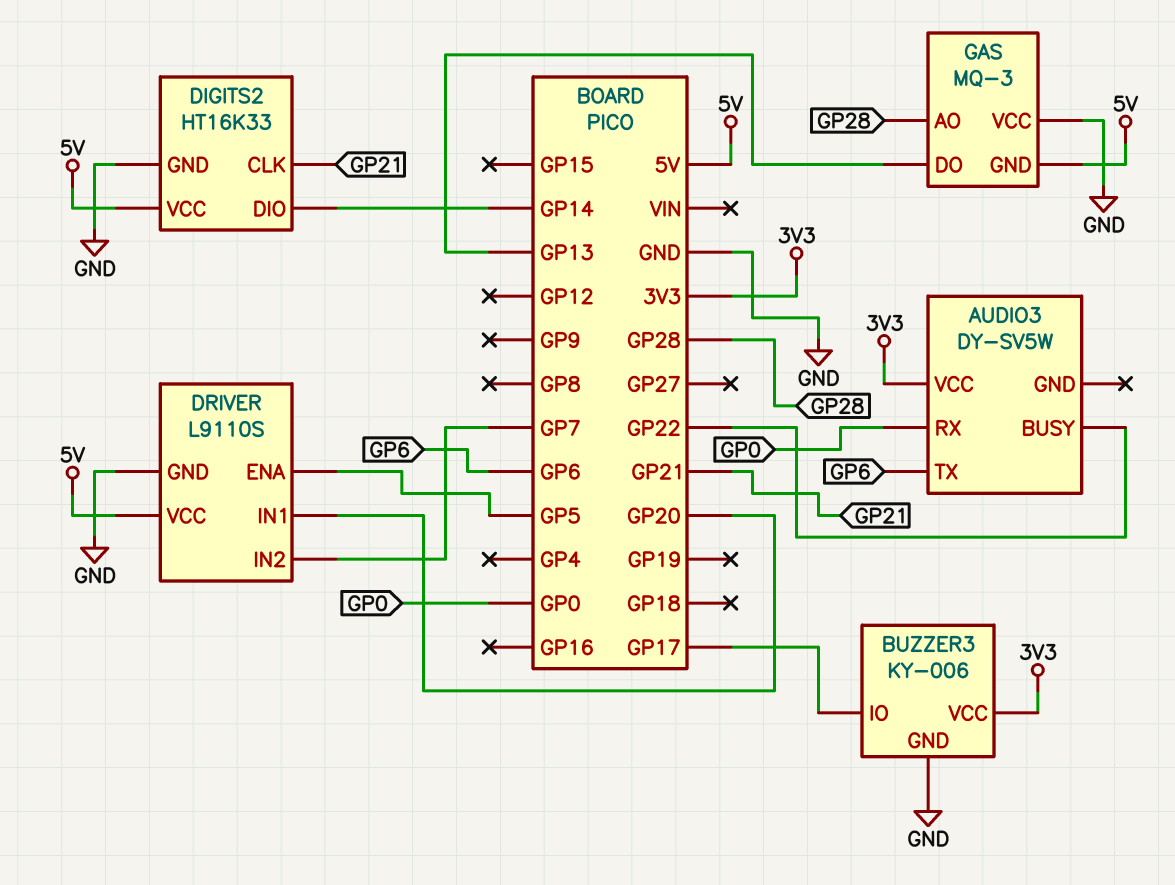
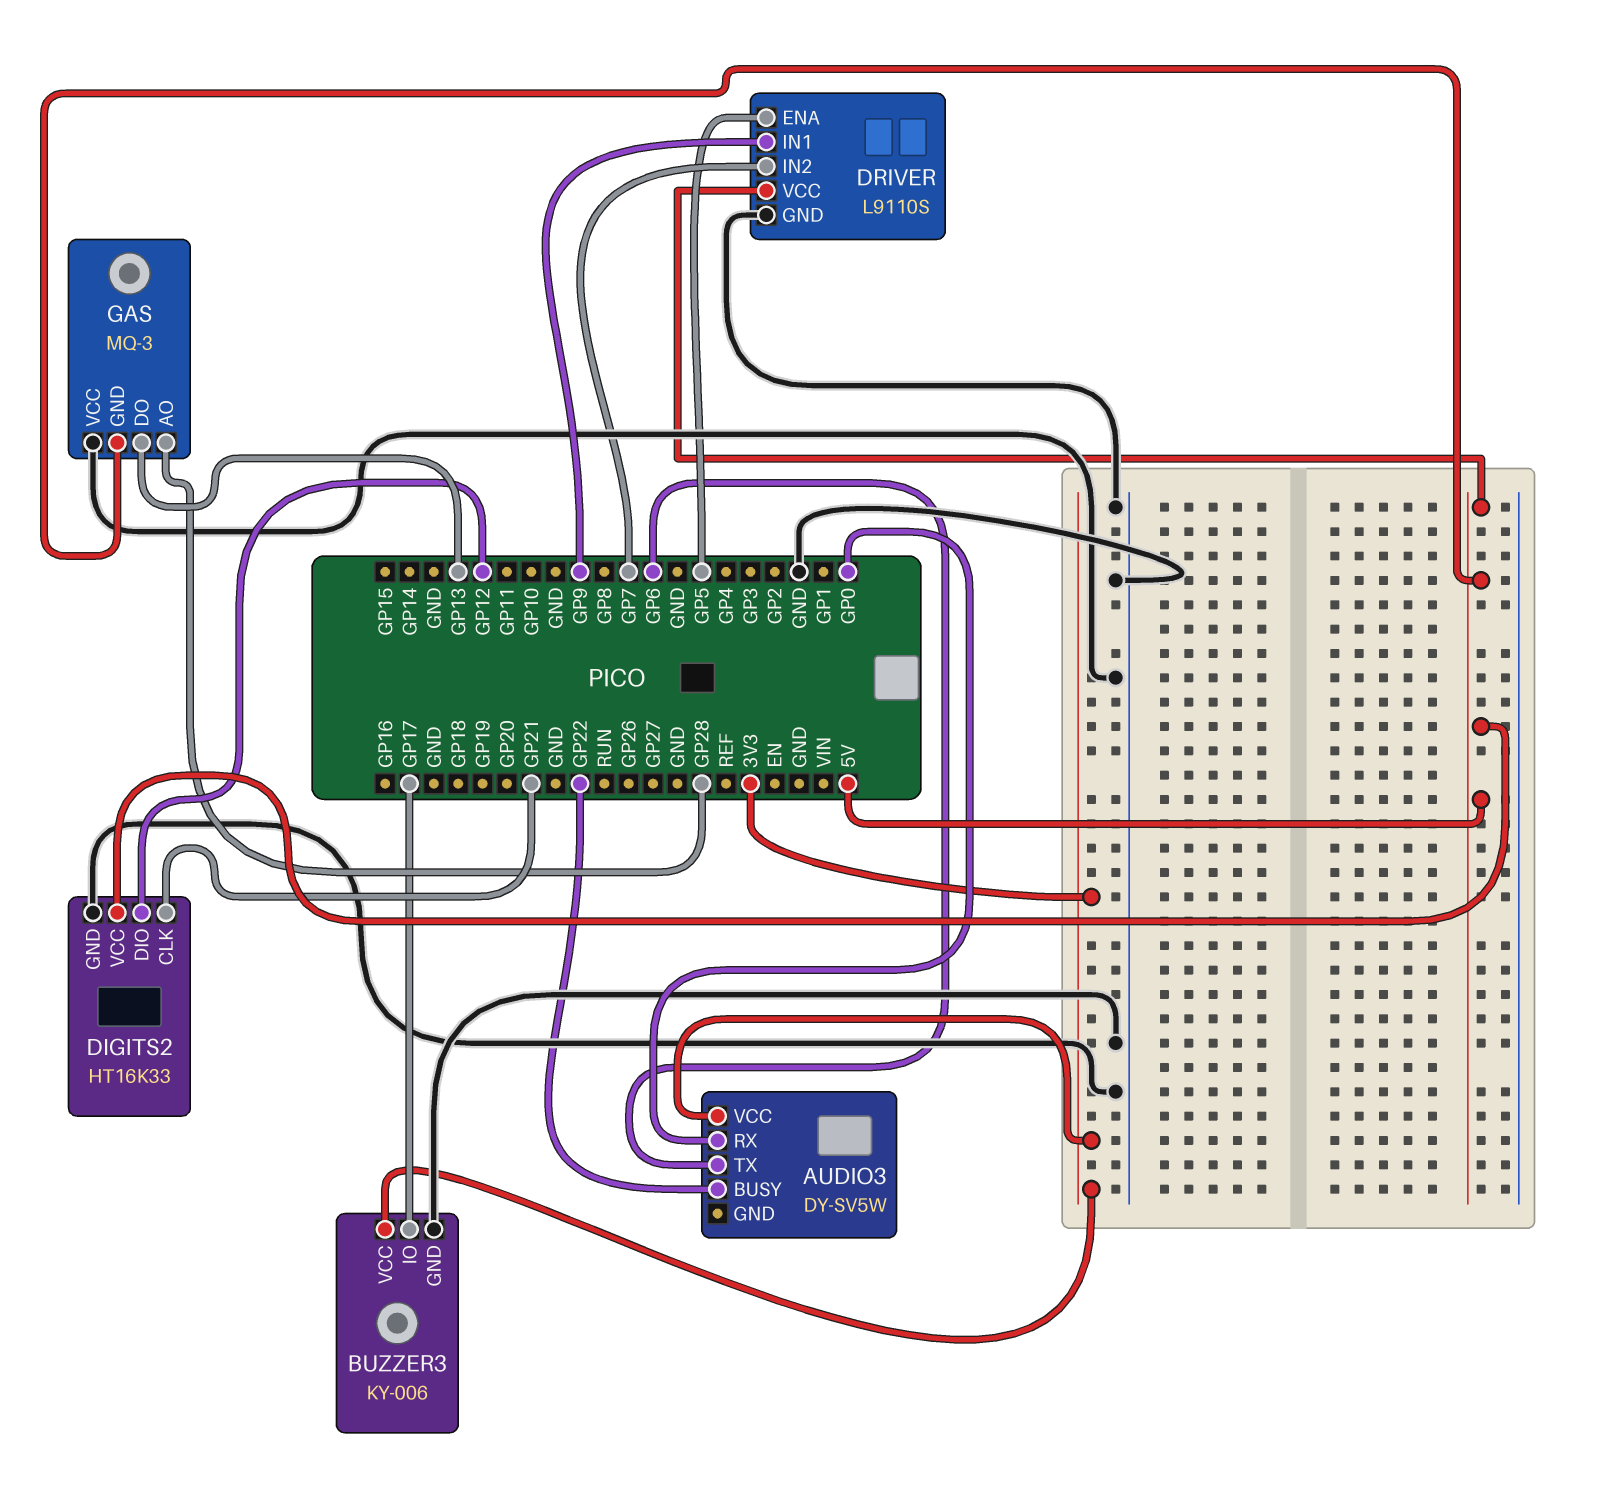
DIGITS2 pin DIO: GP14 -> GP12
DRIVER pin IN1: GP20 -> GP9

